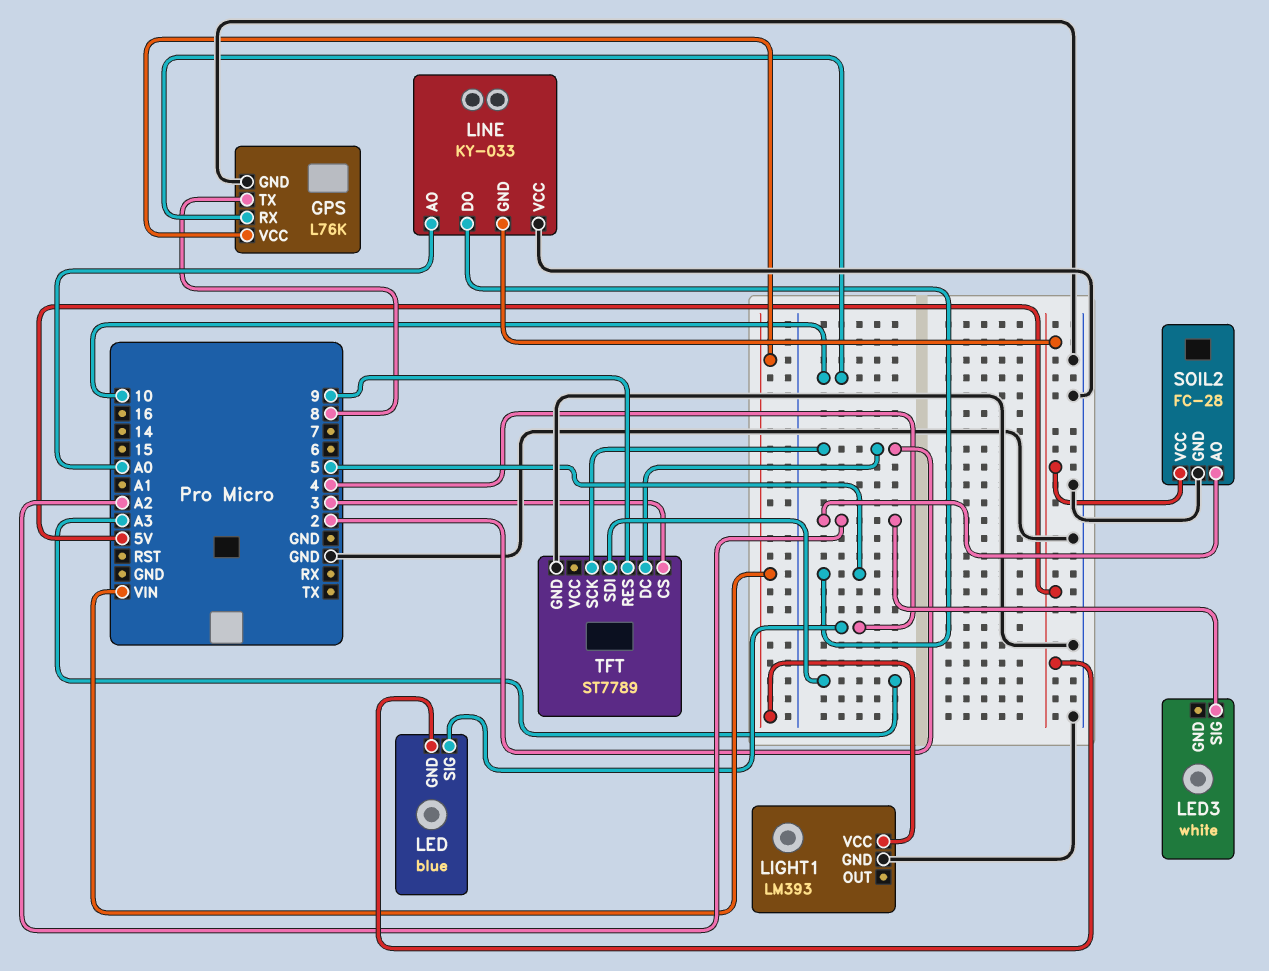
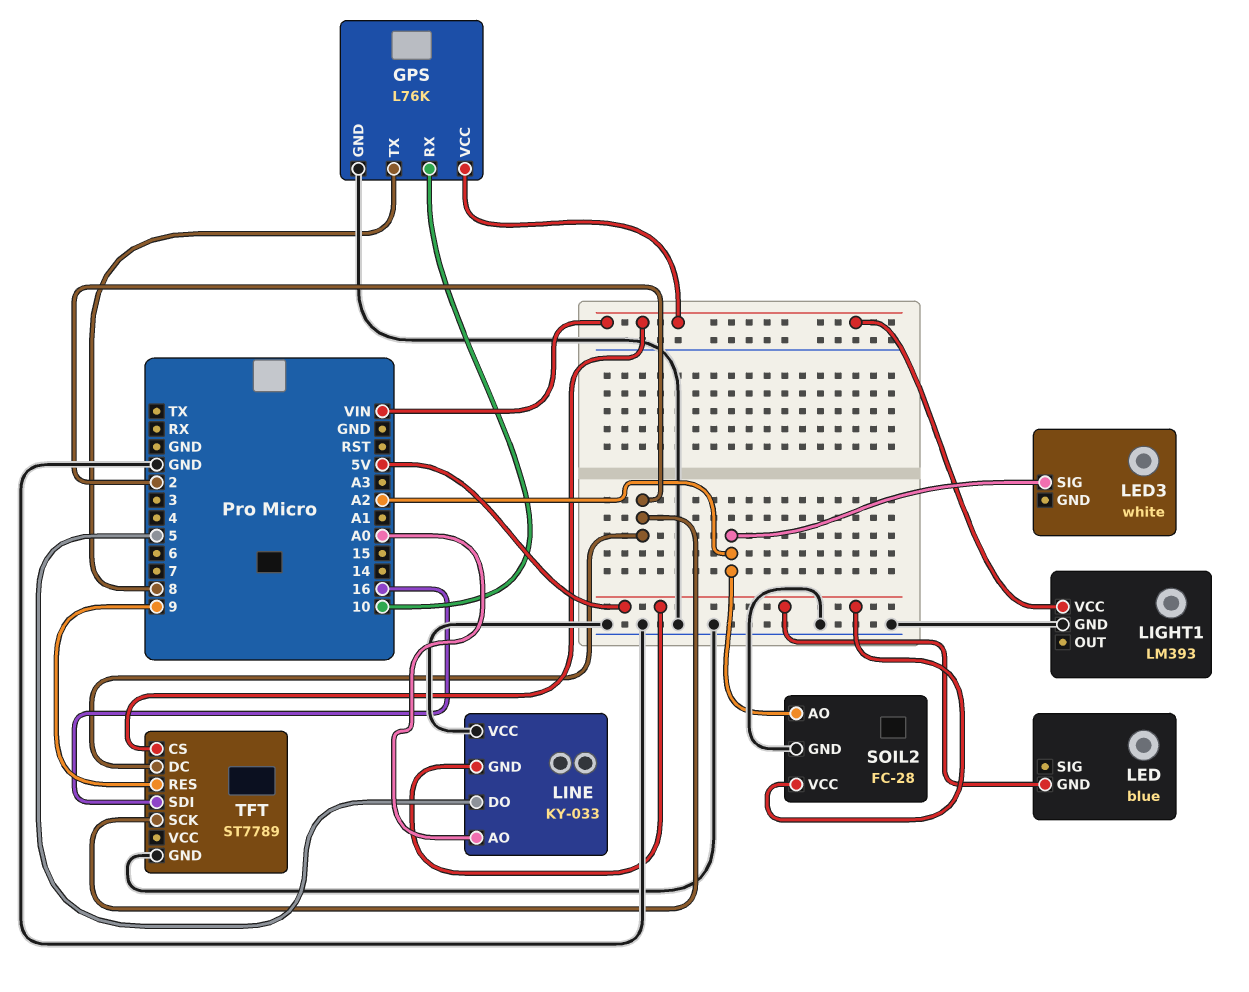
LED pin SIG: 4 -> none
TFT pin CS: 3 -> VIN
TFT pin SDI: A3 -> 16

